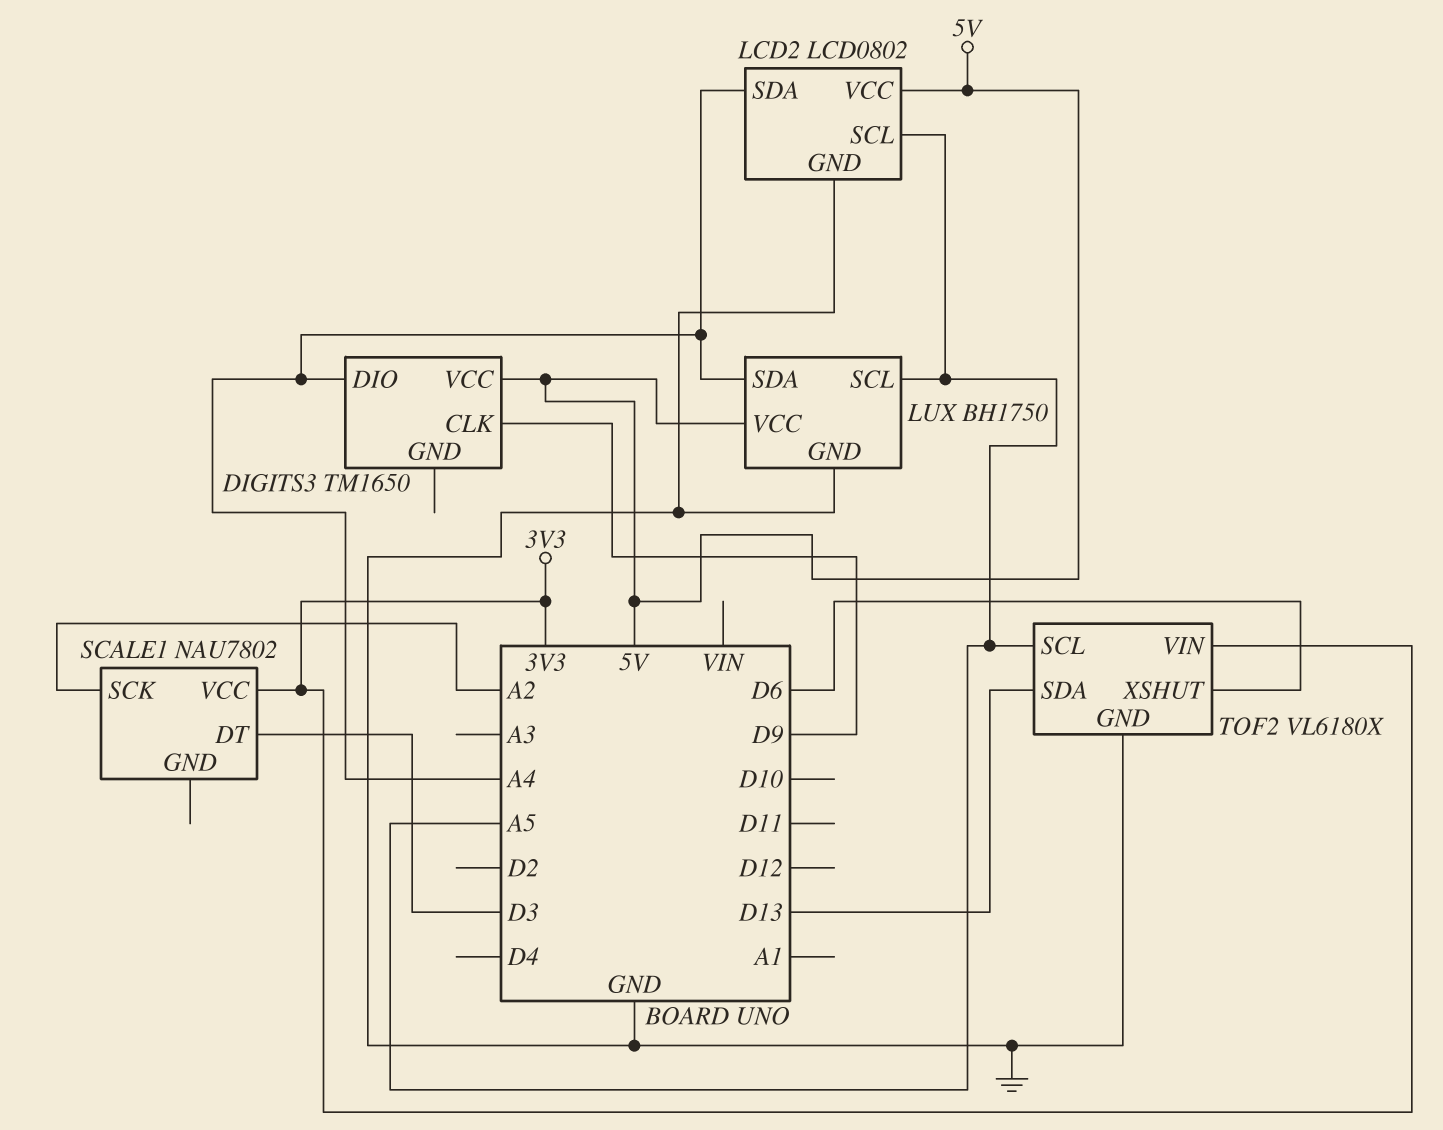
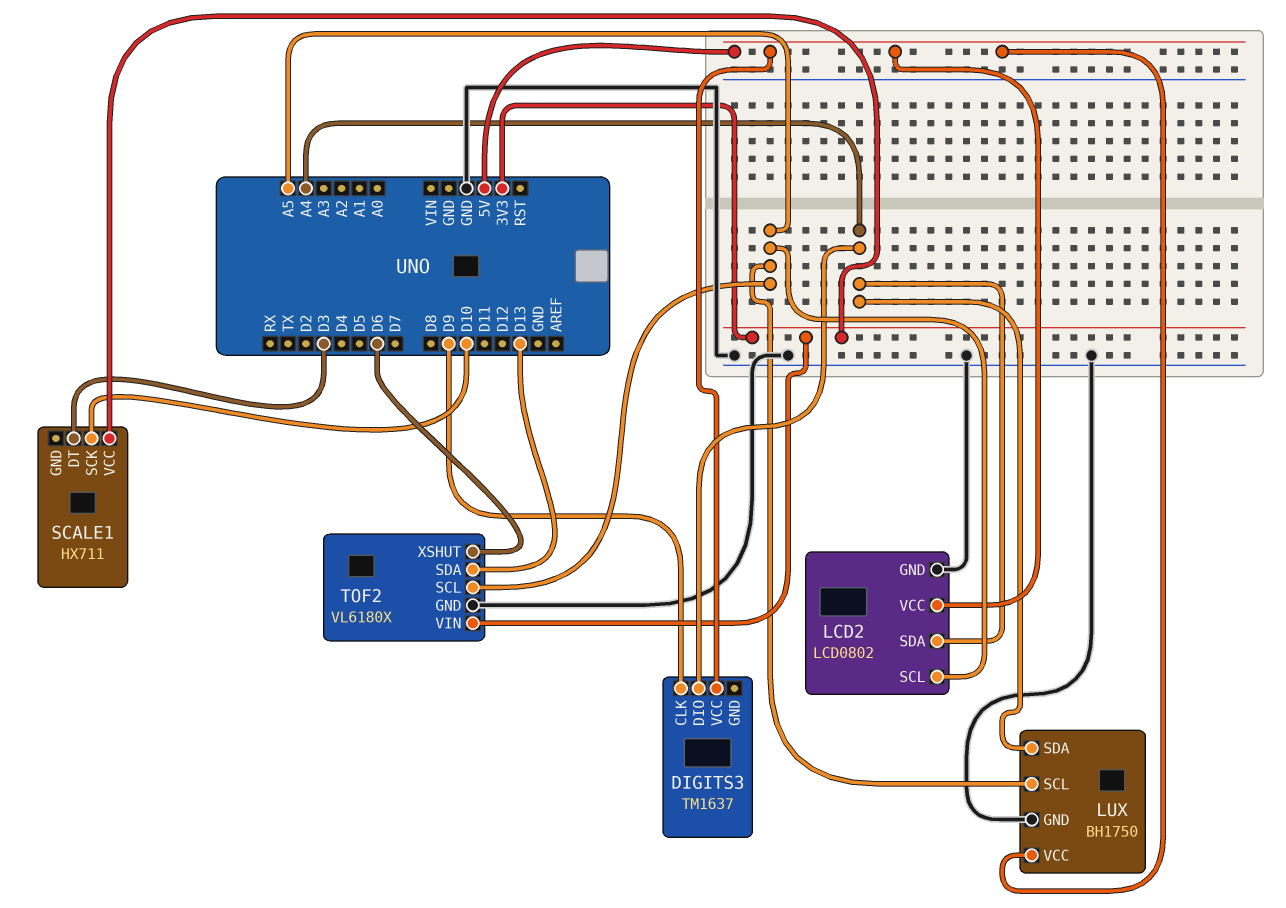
DIGITS3: TM1650 -> TM1637
SCALE1: NAU7802 -> HX711
SCALE1 pin SCK: A2 -> D10

